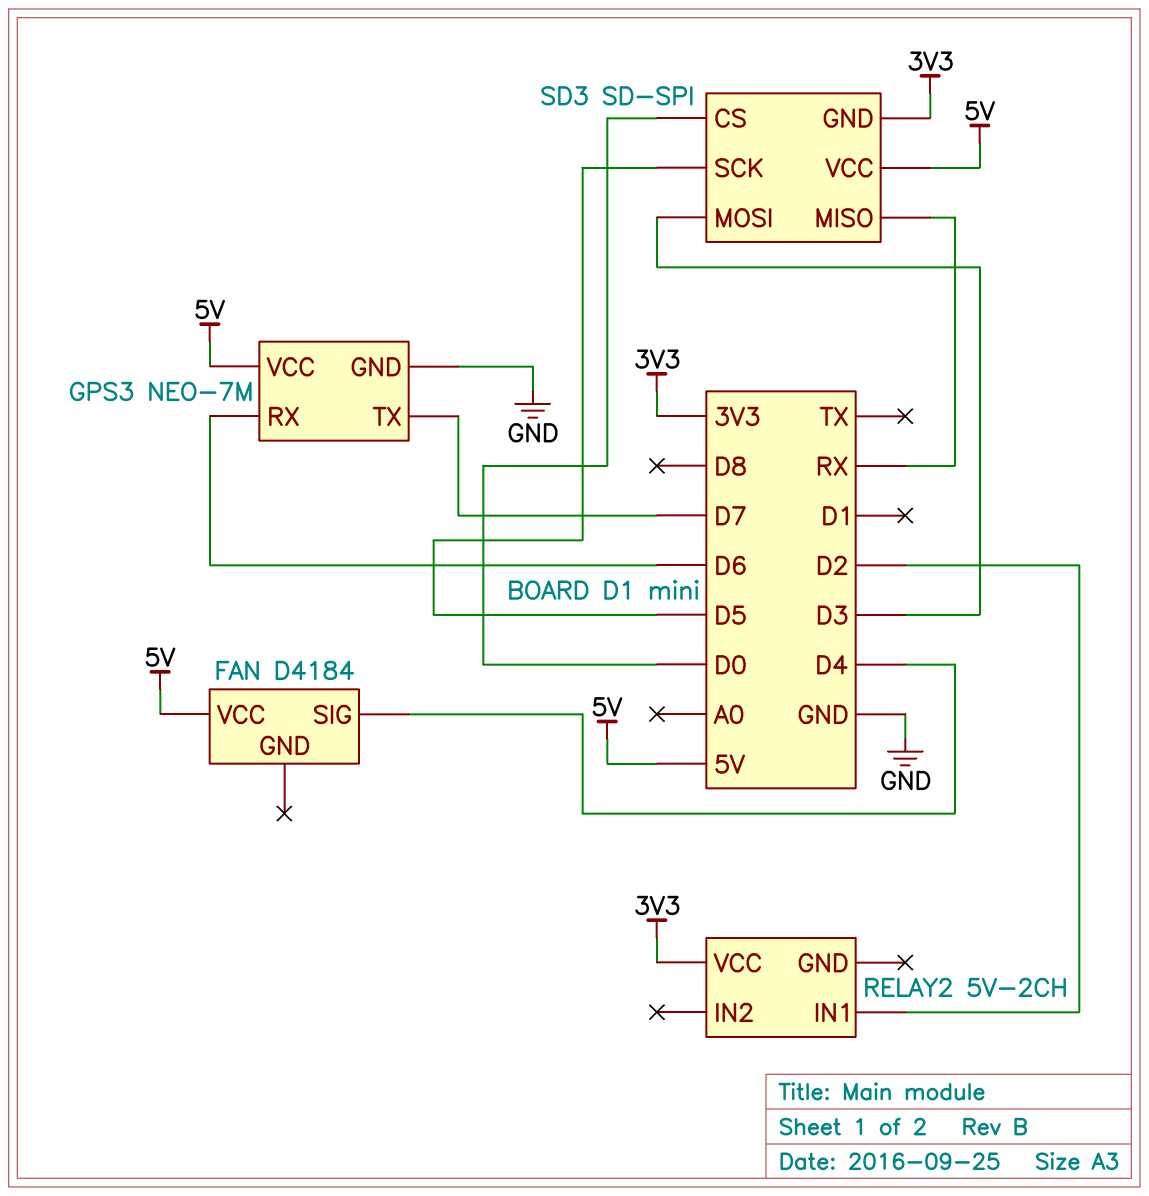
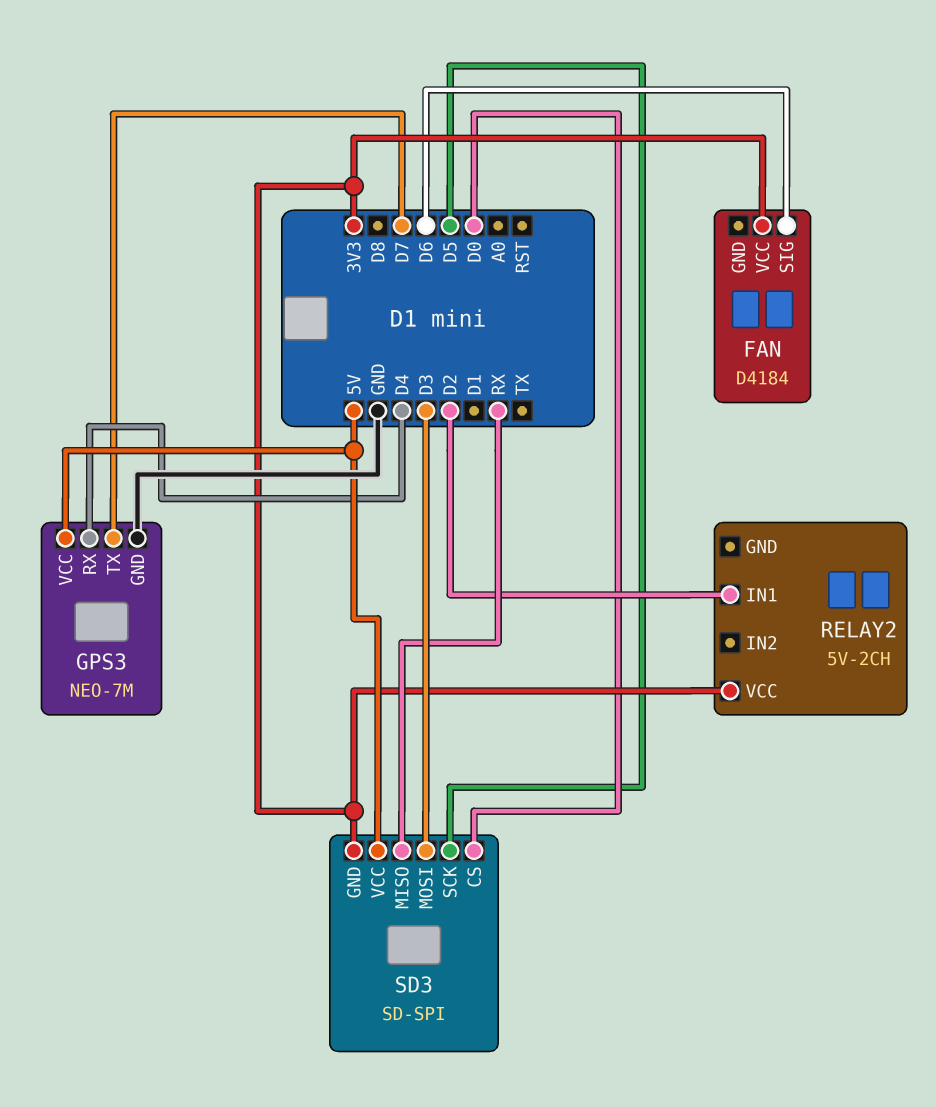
FAN pin SIG: D4 -> D6
FAN pin VCC: 5V -> 3V3
GPS3 pin RX: D6 -> D4

